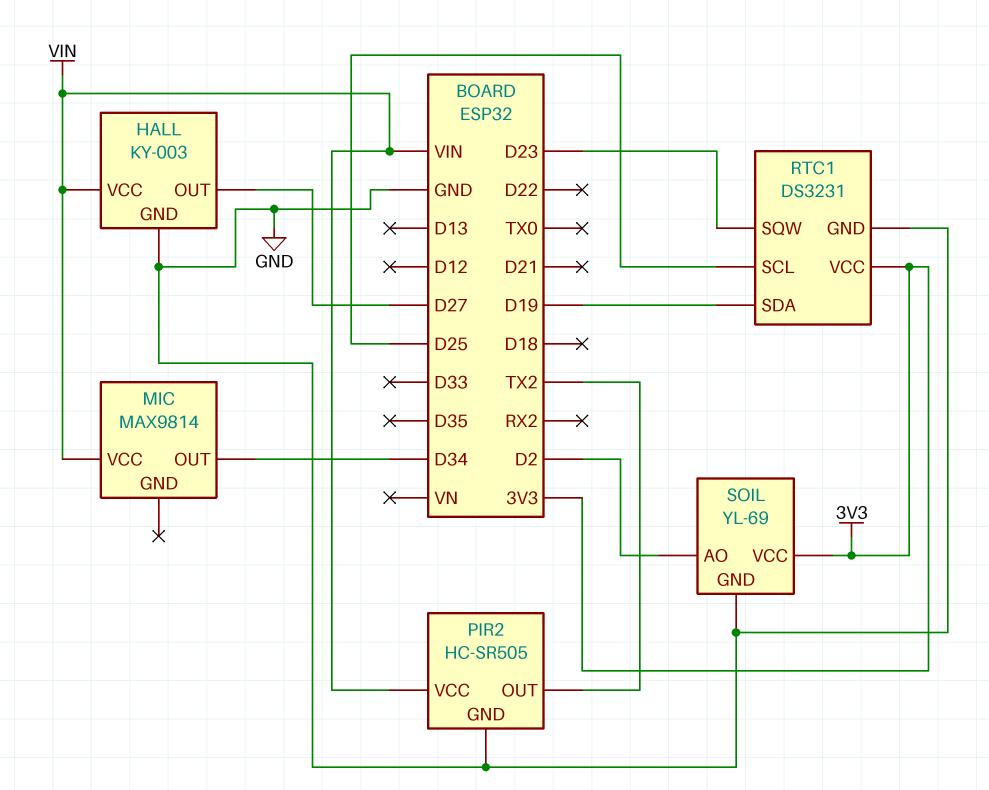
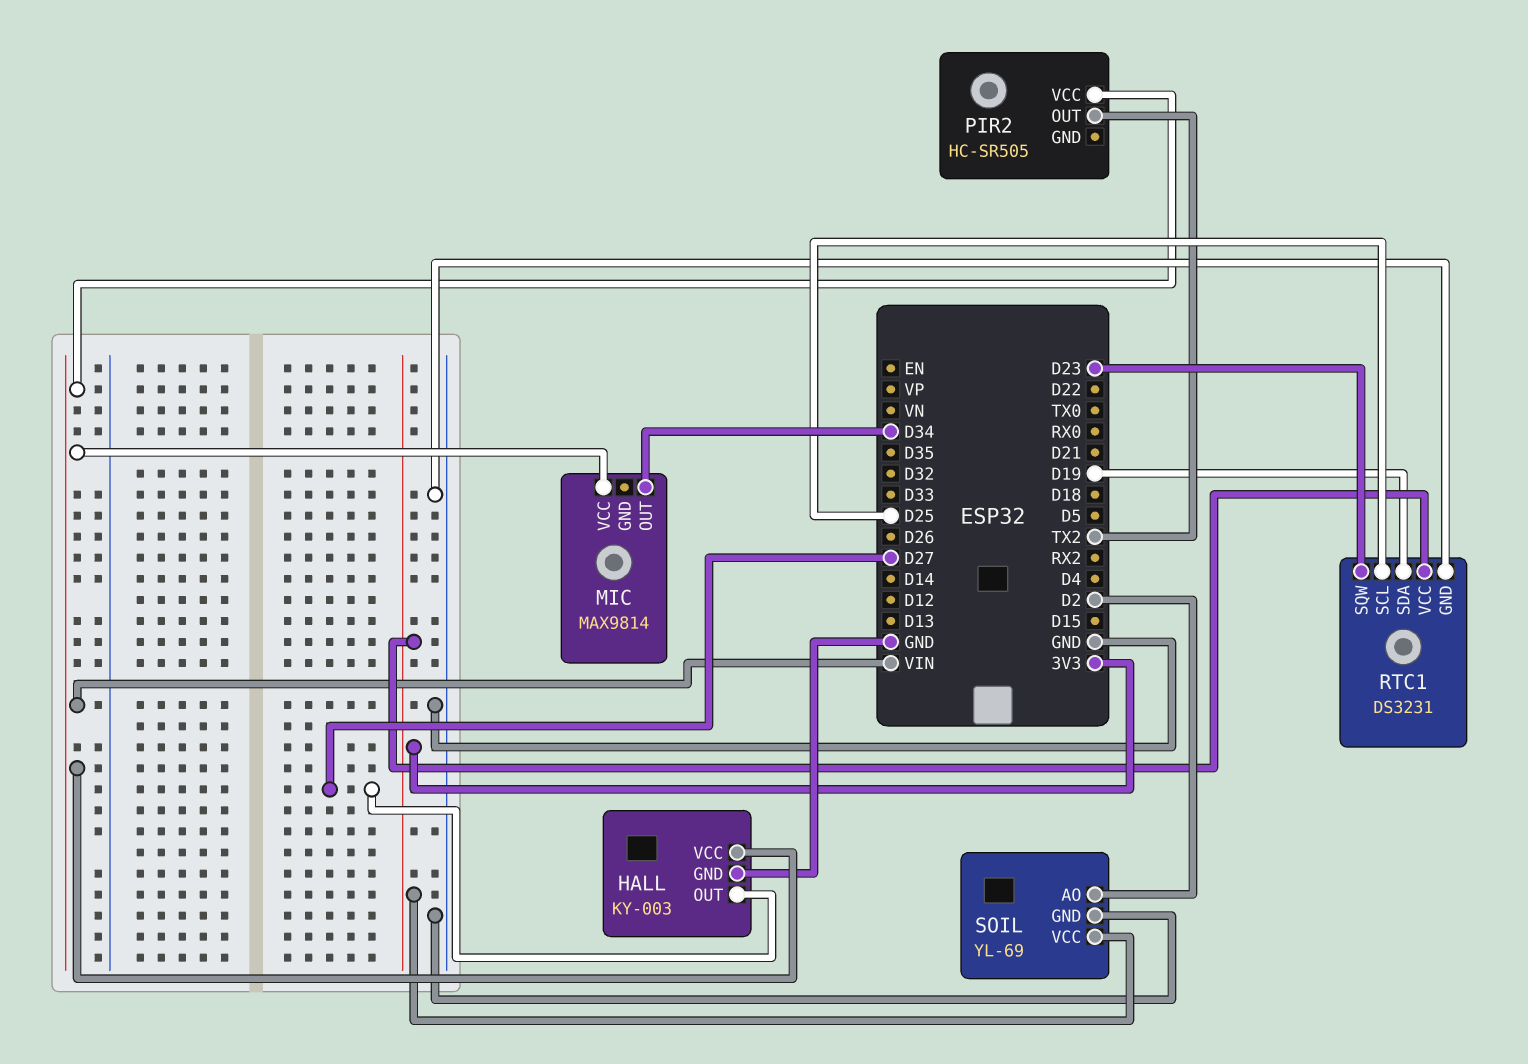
PIR2 pin GND: GND -> none

